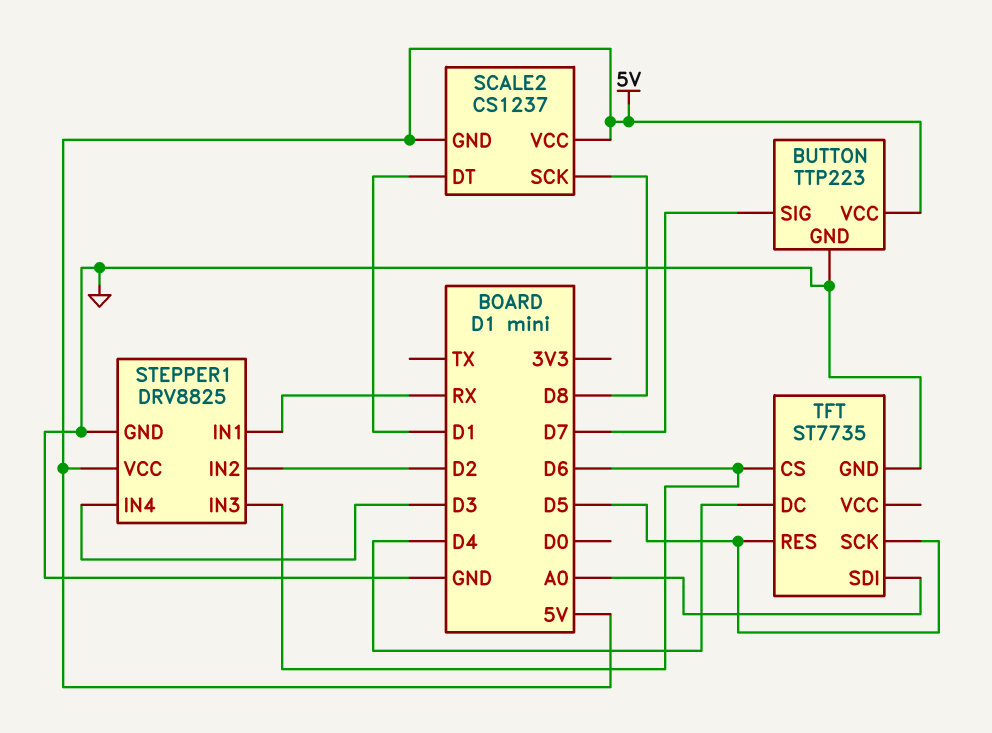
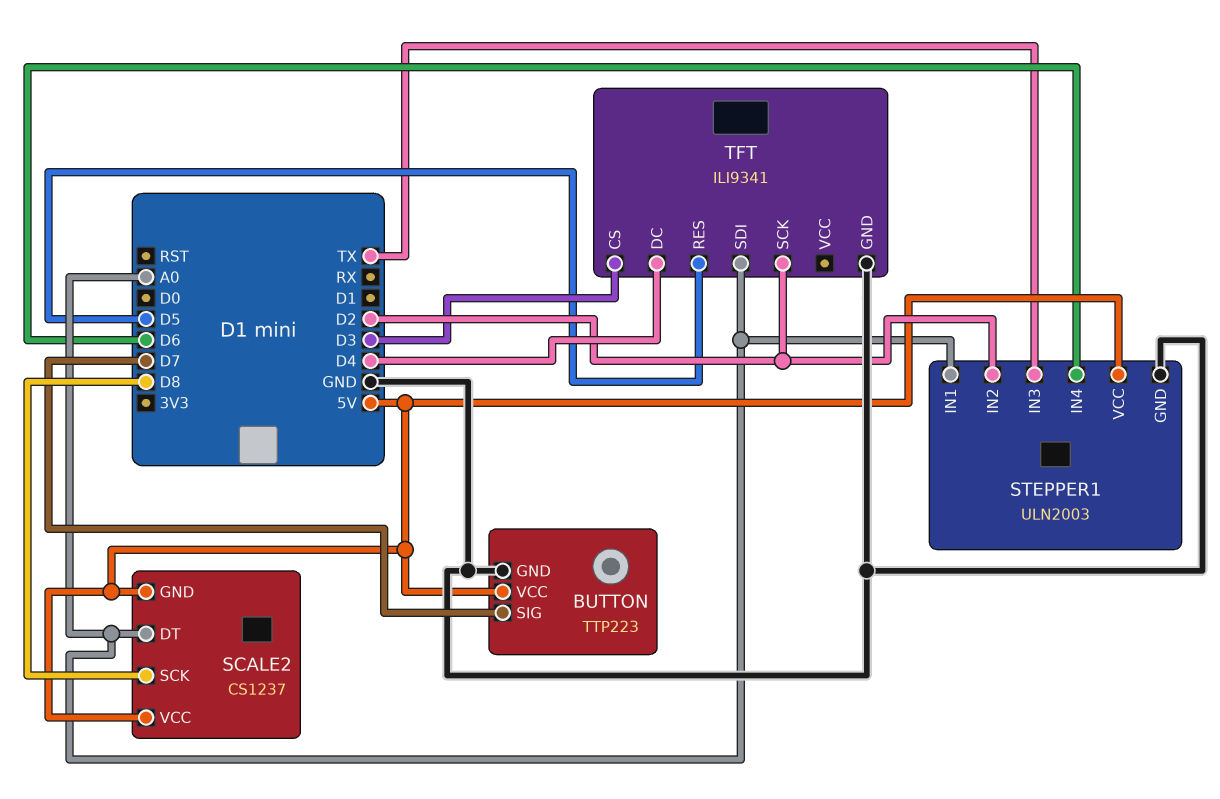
SCALE2 pin DT: D1 -> A0
STEPPER1: DRV8825 -> ULN2003
STEPPER1 pin IN1: RX -> A0
STEPPER1 pin IN3: D6 -> TX
STEPPER1 pin IN4: D3 -> D6
TFT: ST7735 -> ILI9341
TFT pin CS: D6 -> D3
TFT pin SCK: D5 -> D2

